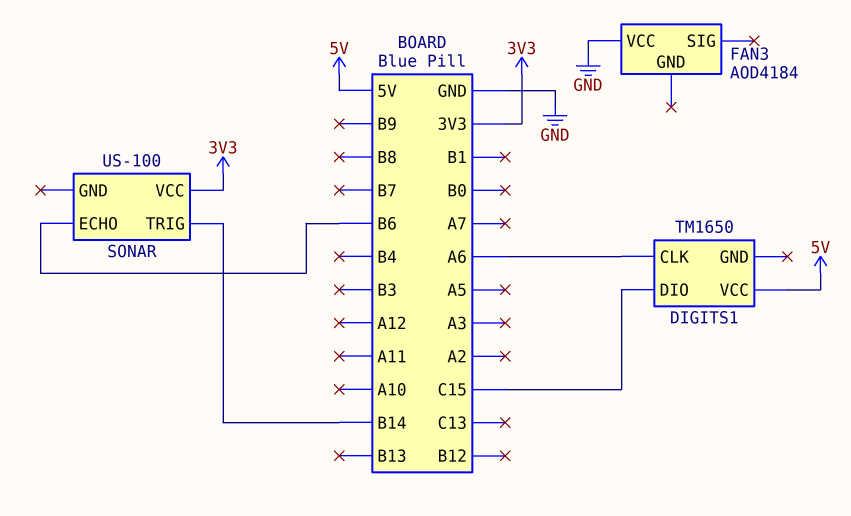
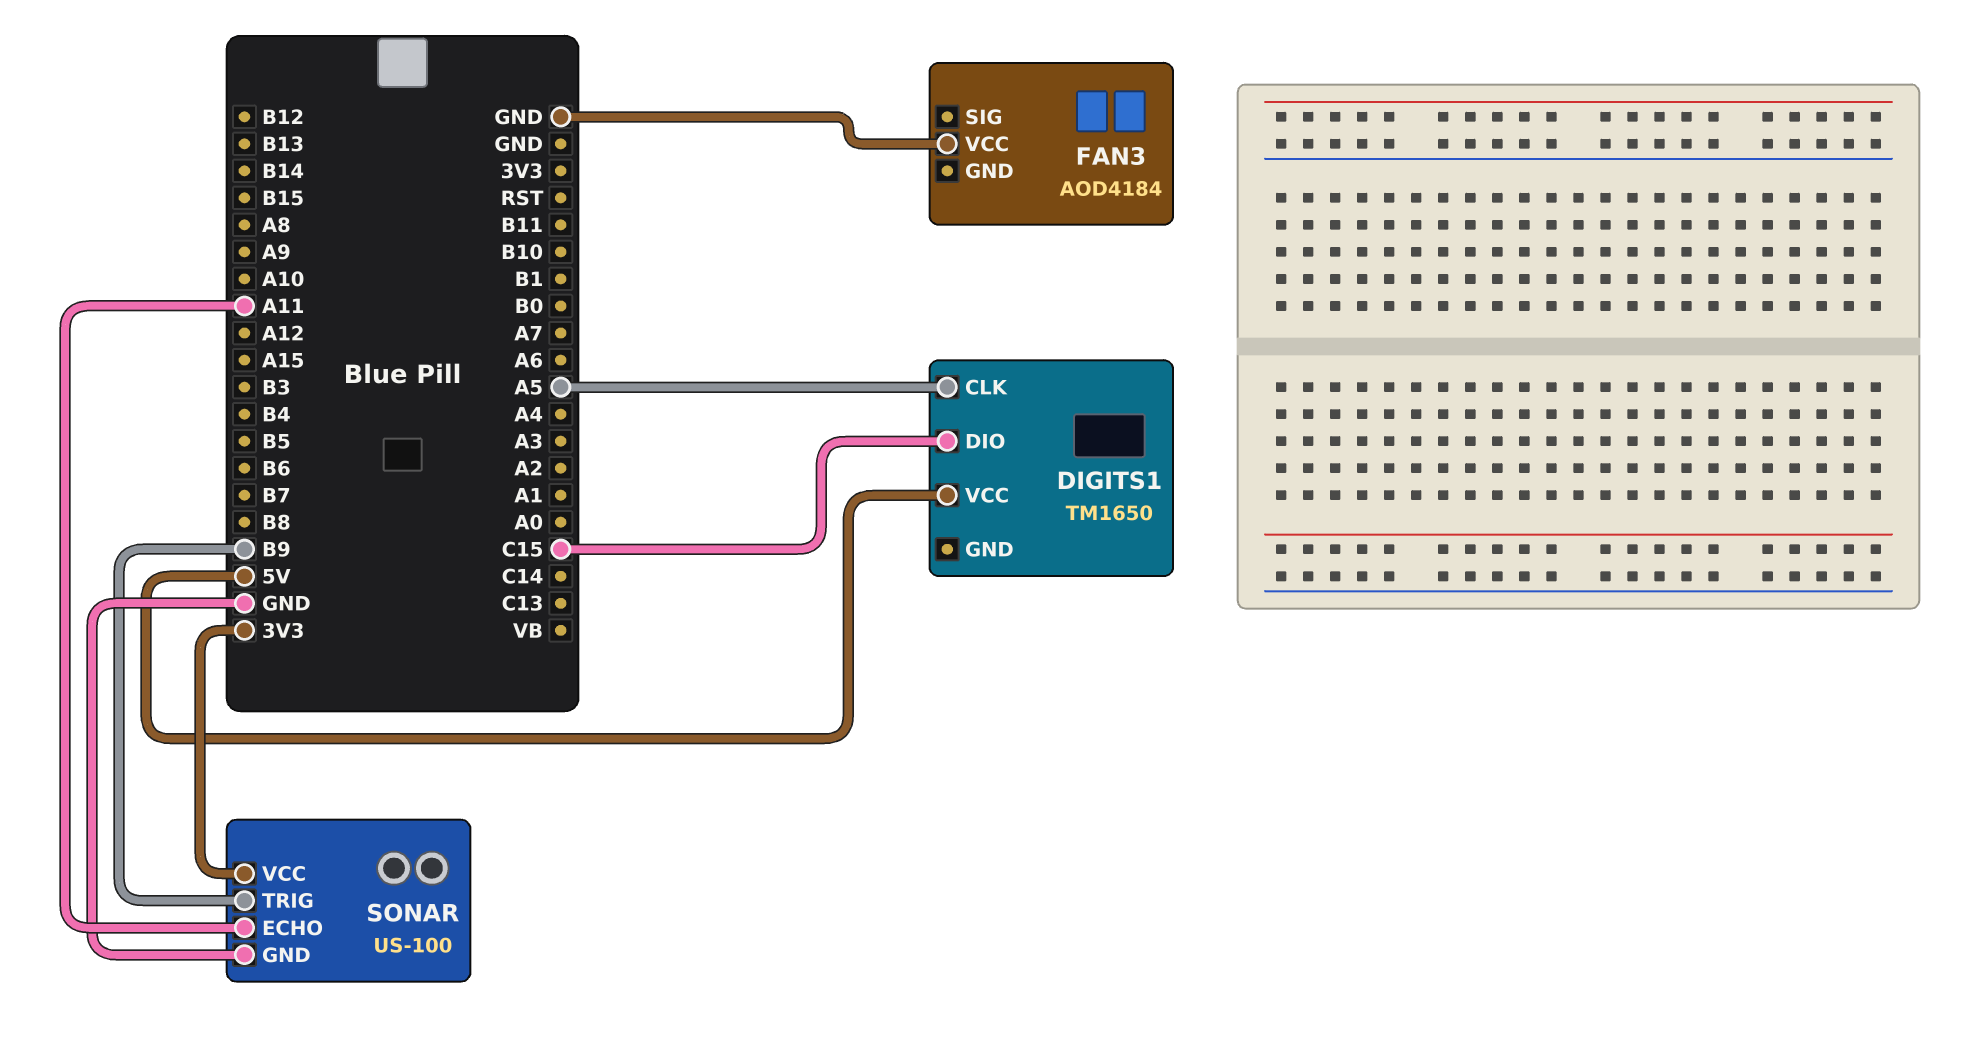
DIGITS1 pin CLK: A6 -> A5
SONAR pin ECHO: B6 -> A11
SONAR pin GND: none -> GND
SONAR pin TRIG: B14 -> B9

